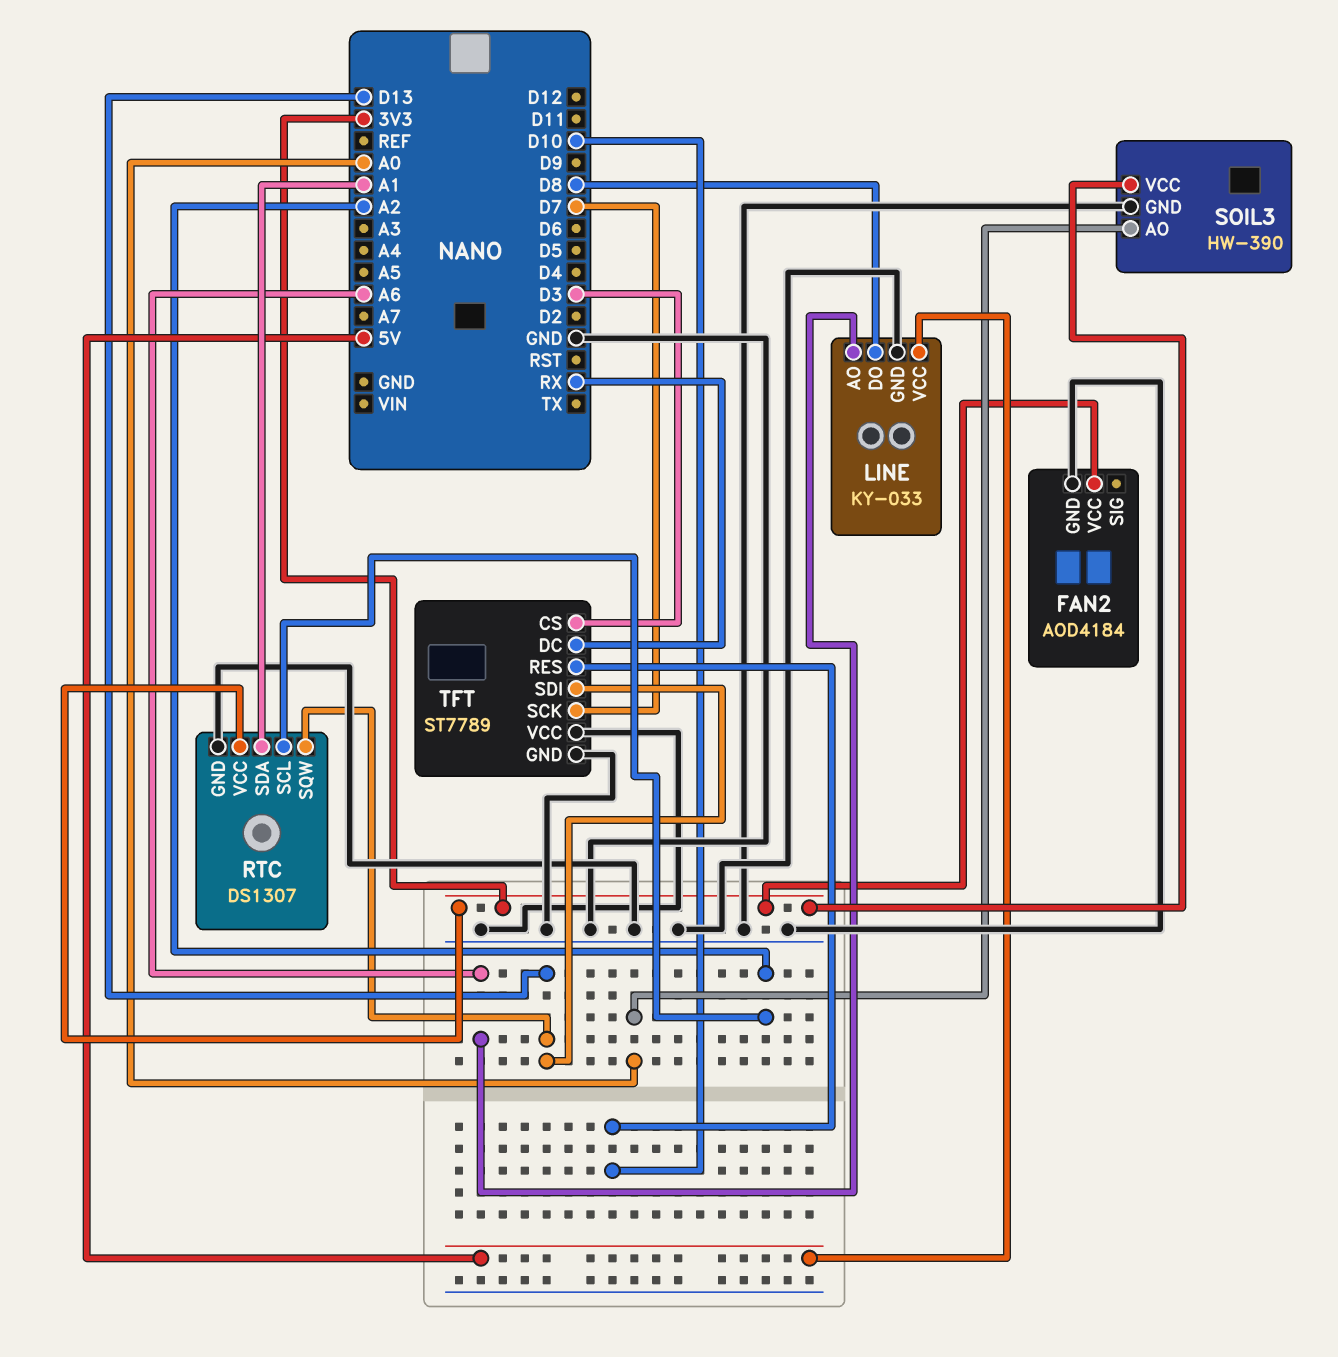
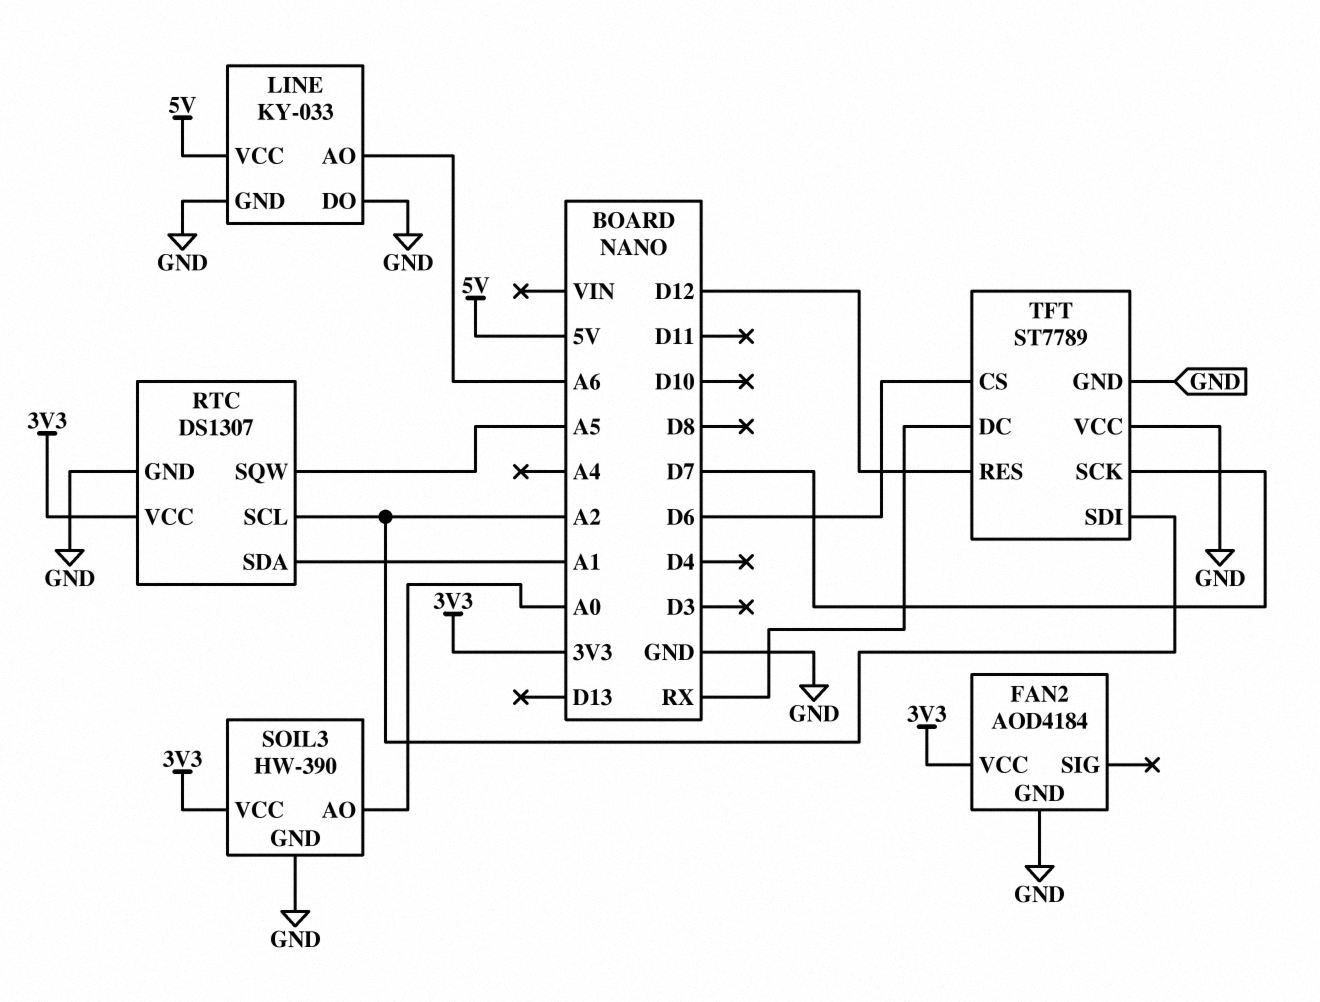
LINE pin DO: D8 -> GND
RTC pin SQW: D13 -> A5
TFT pin CS: D3 -> D6
TFT pin RES: D10 -> D12
TFT pin SDI: D13 -> A2

